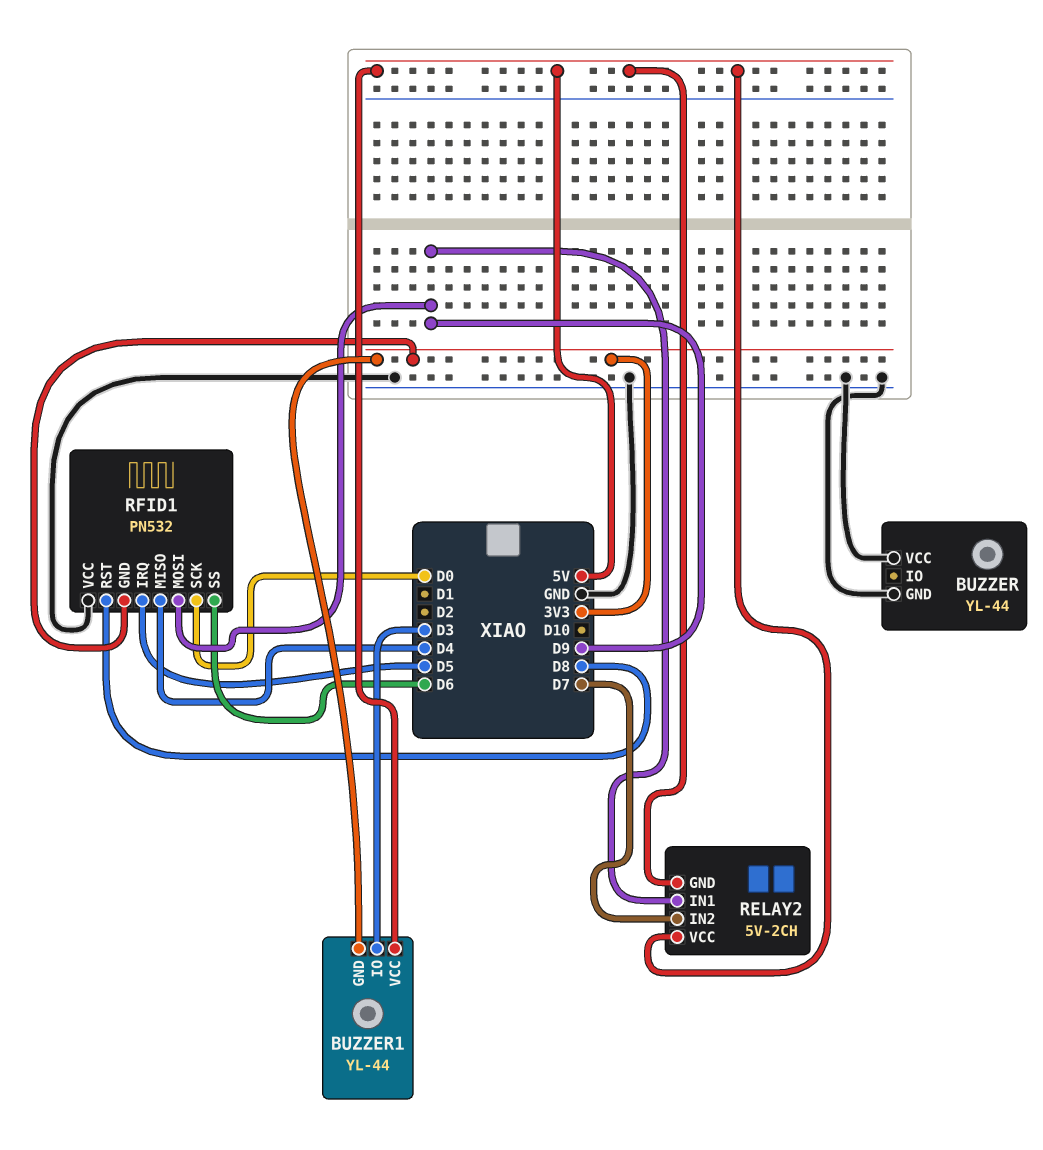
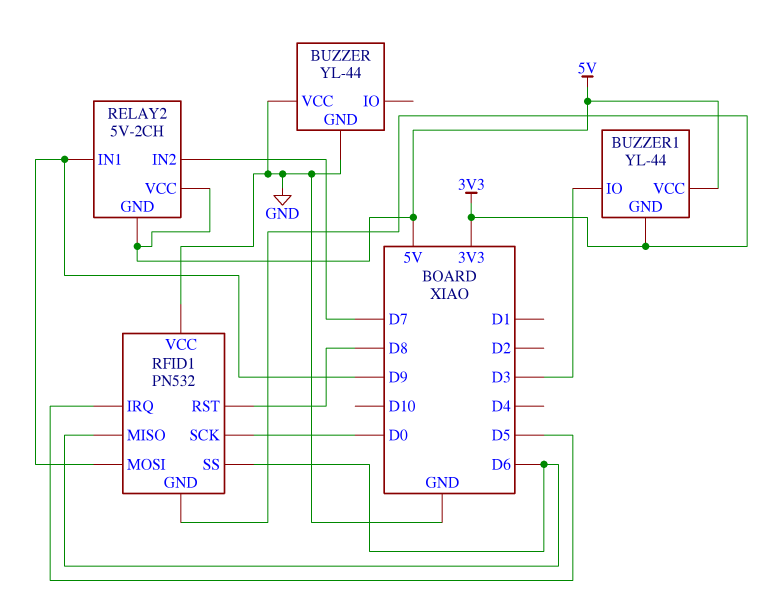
RFID1 pin MISO: D4 -> D6

